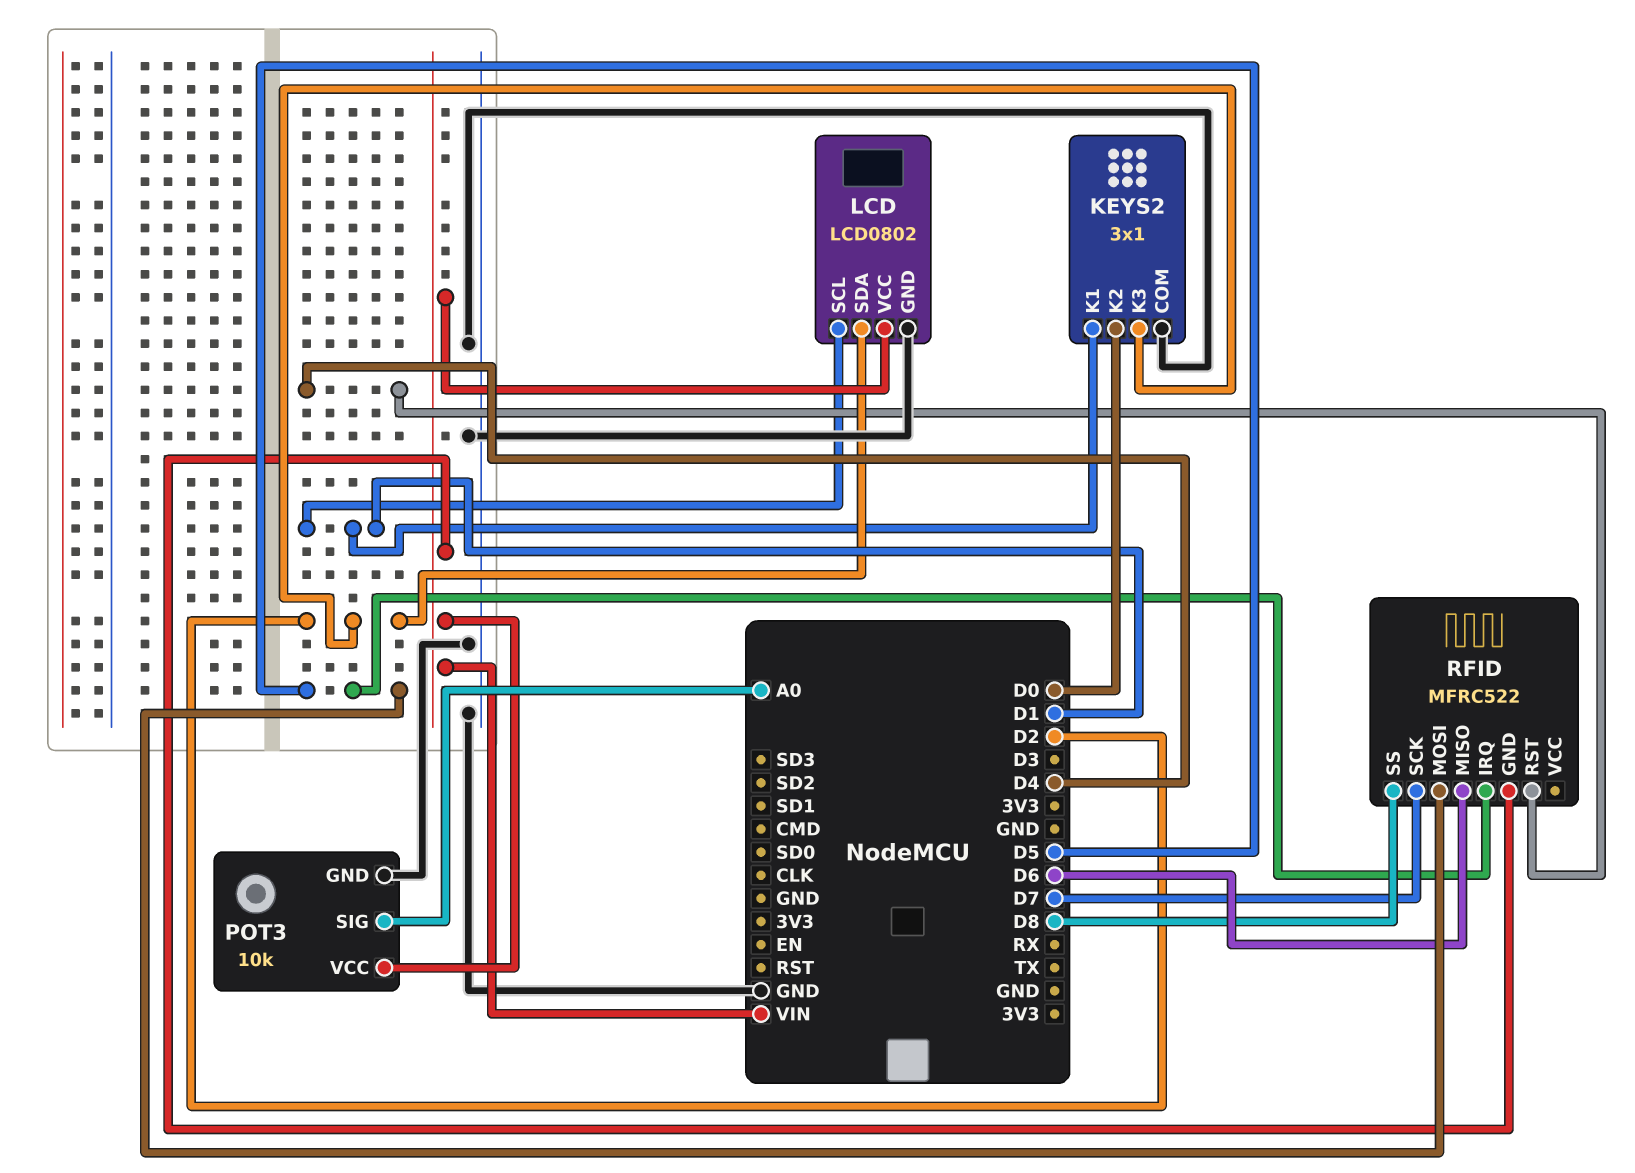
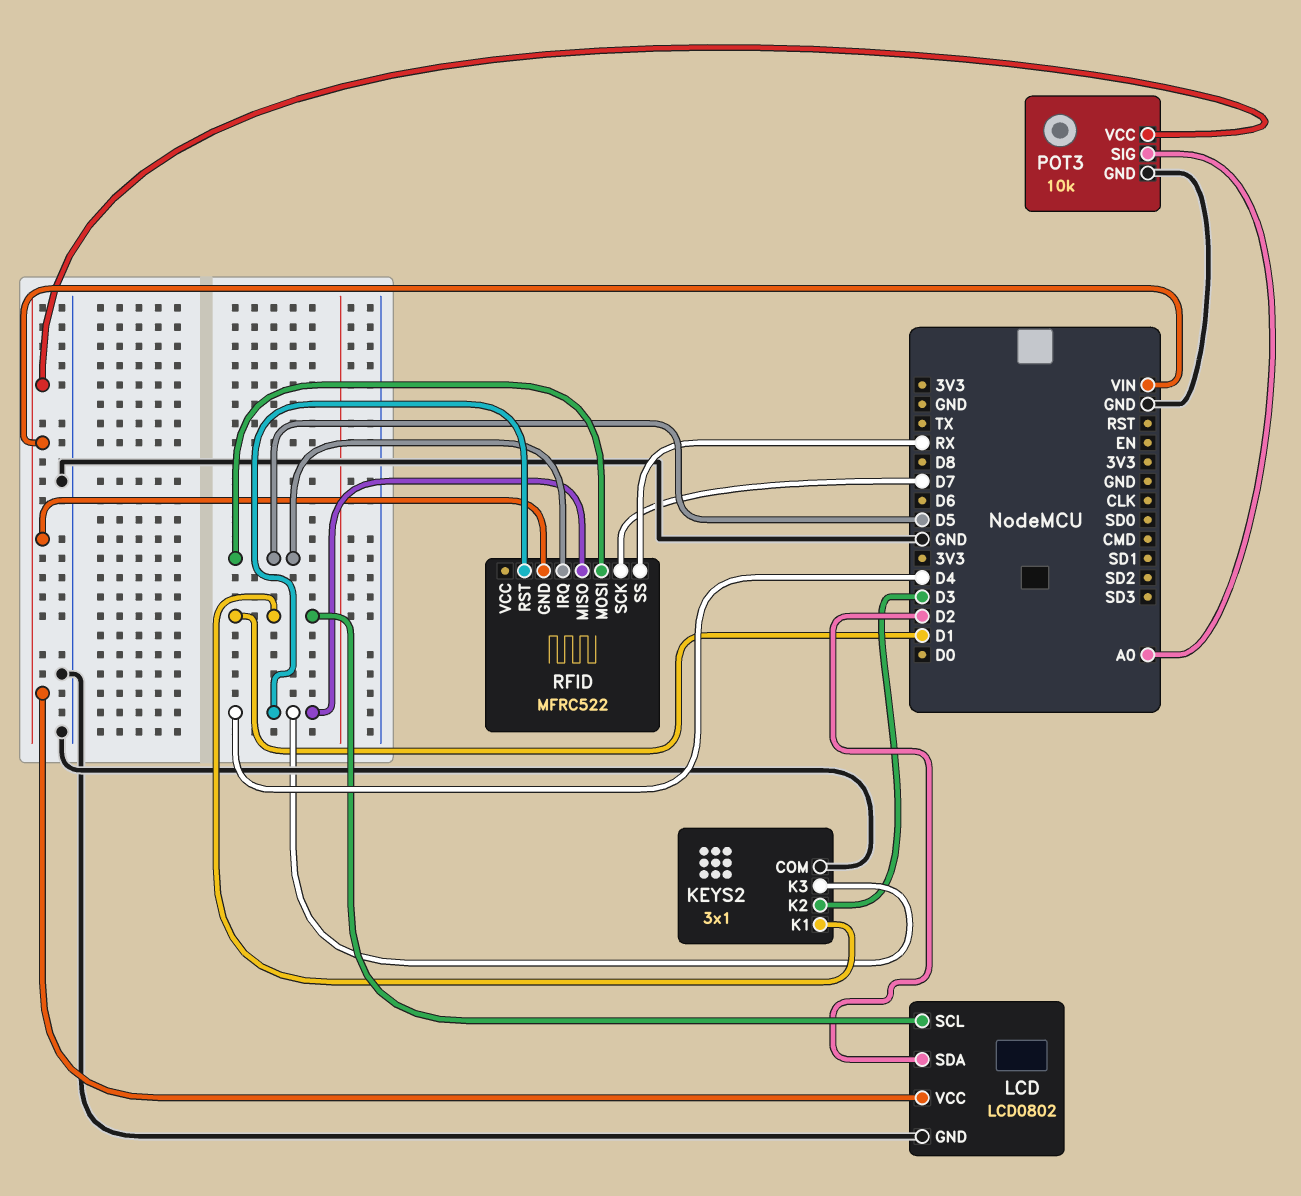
KEYS2 pin K2: D0 -> D3
KEYS2 pin K3: D2 -> D4
RFID pin MISO: D6 -> D4
RFID pin SS: D8 -> RX

